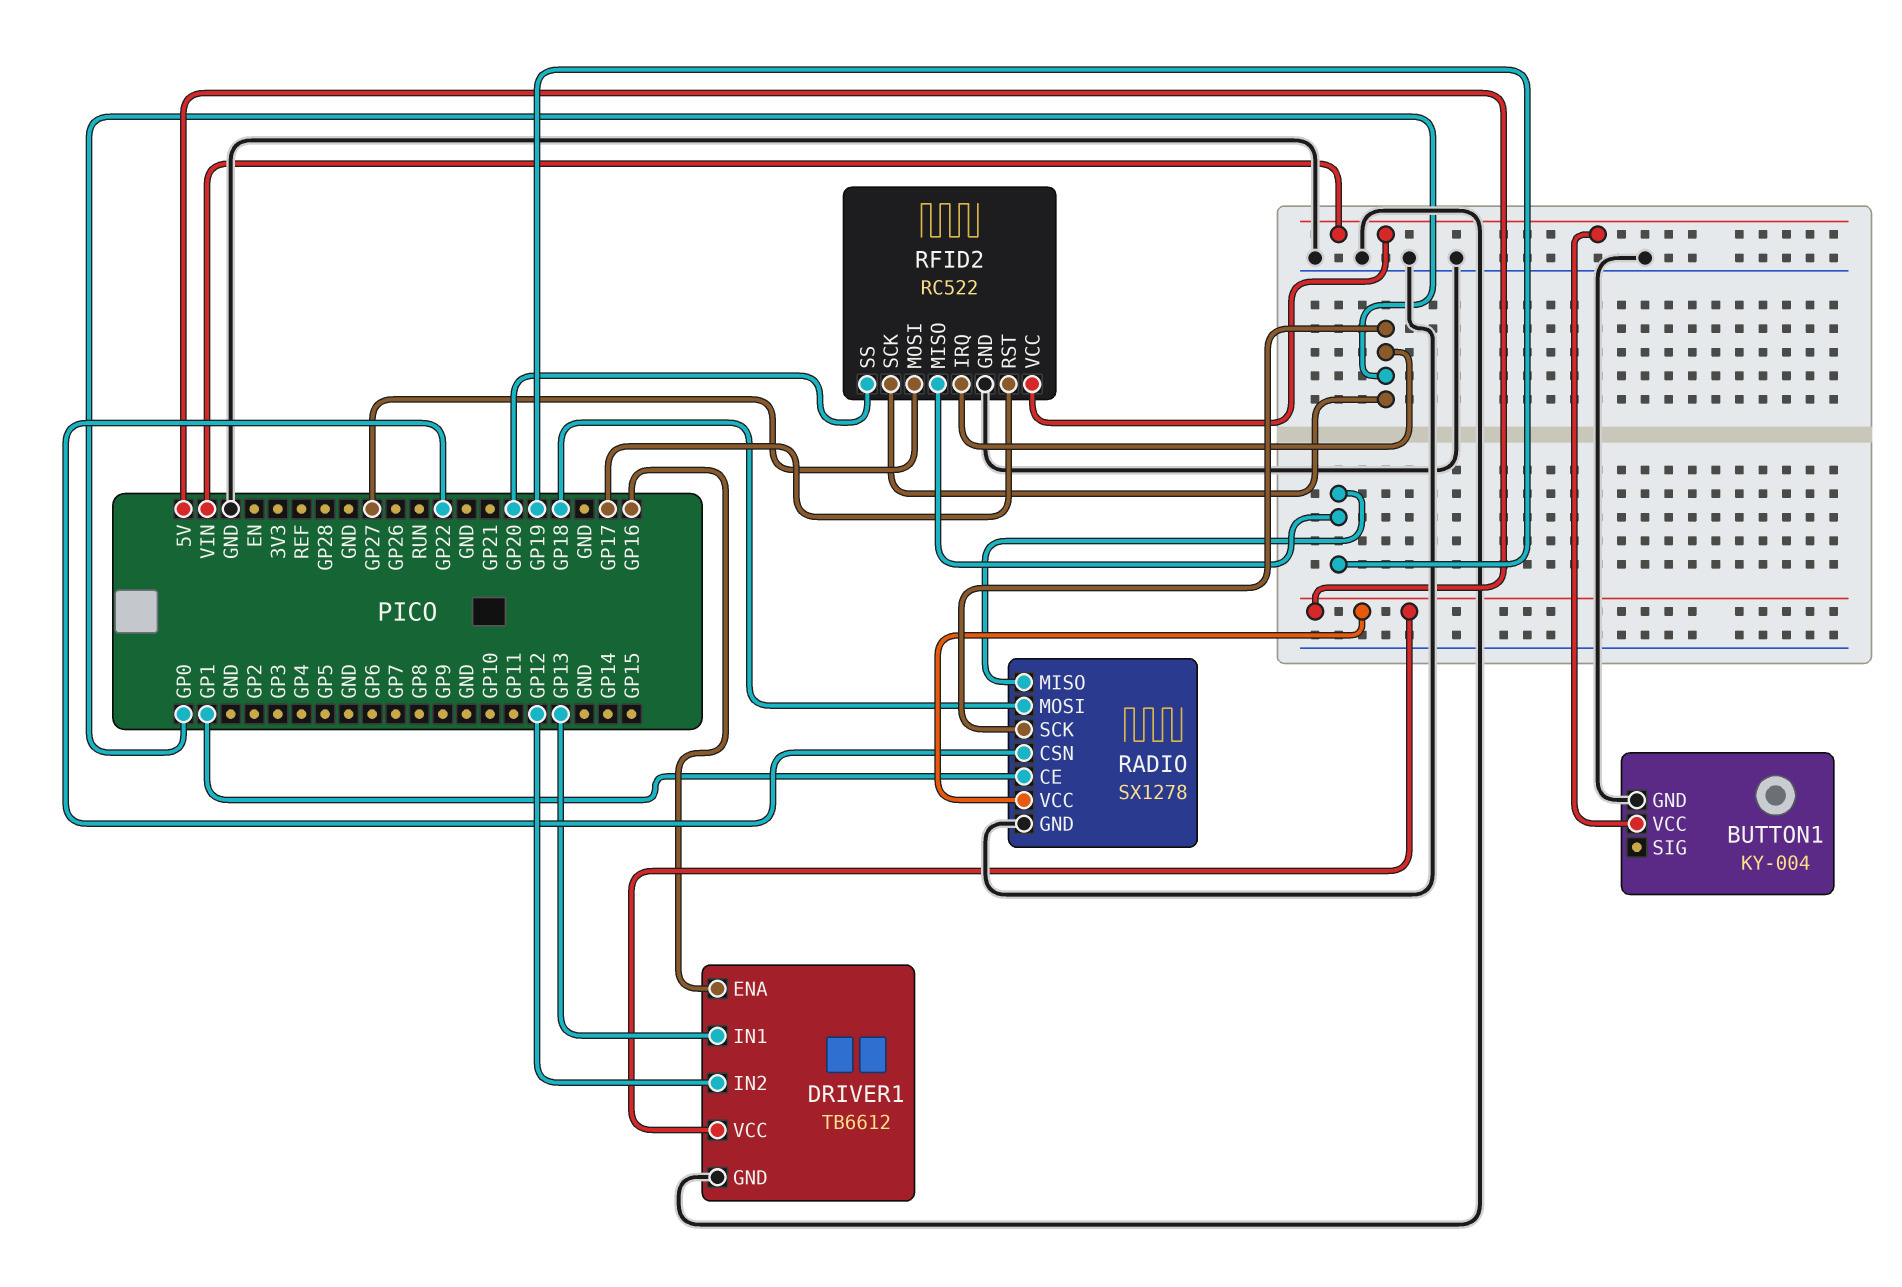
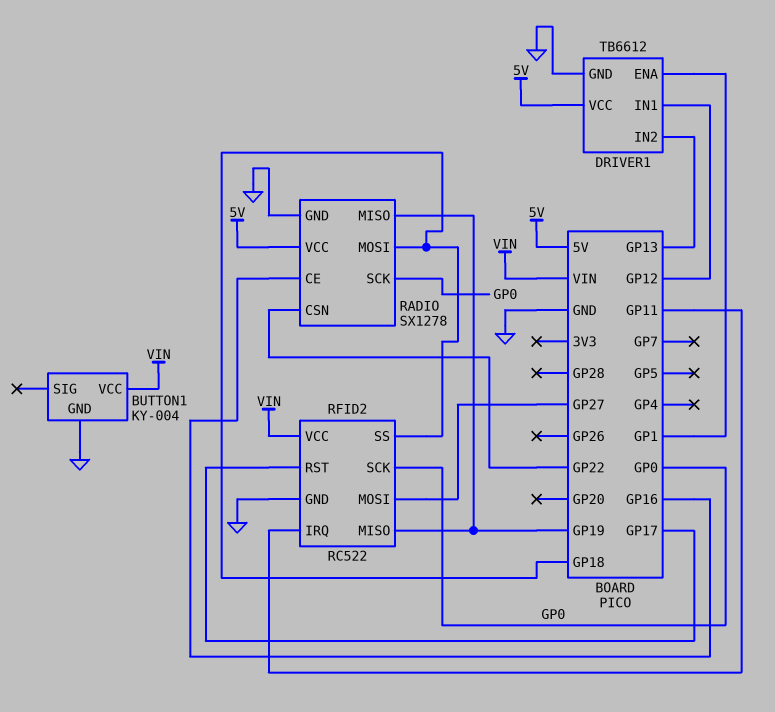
DRIVER1 pin ENA: GP16 -> GP1
DRIVER1 pin IN1: GP13 -> GP12
DRIVER1 pin IN2: GP12 -> GP13
RADIO pin CE: GP1 -> GP16
RFID2 pin IRQ: GP0 -> GP11
RFID2 pin SS: GP20 -> GP18

